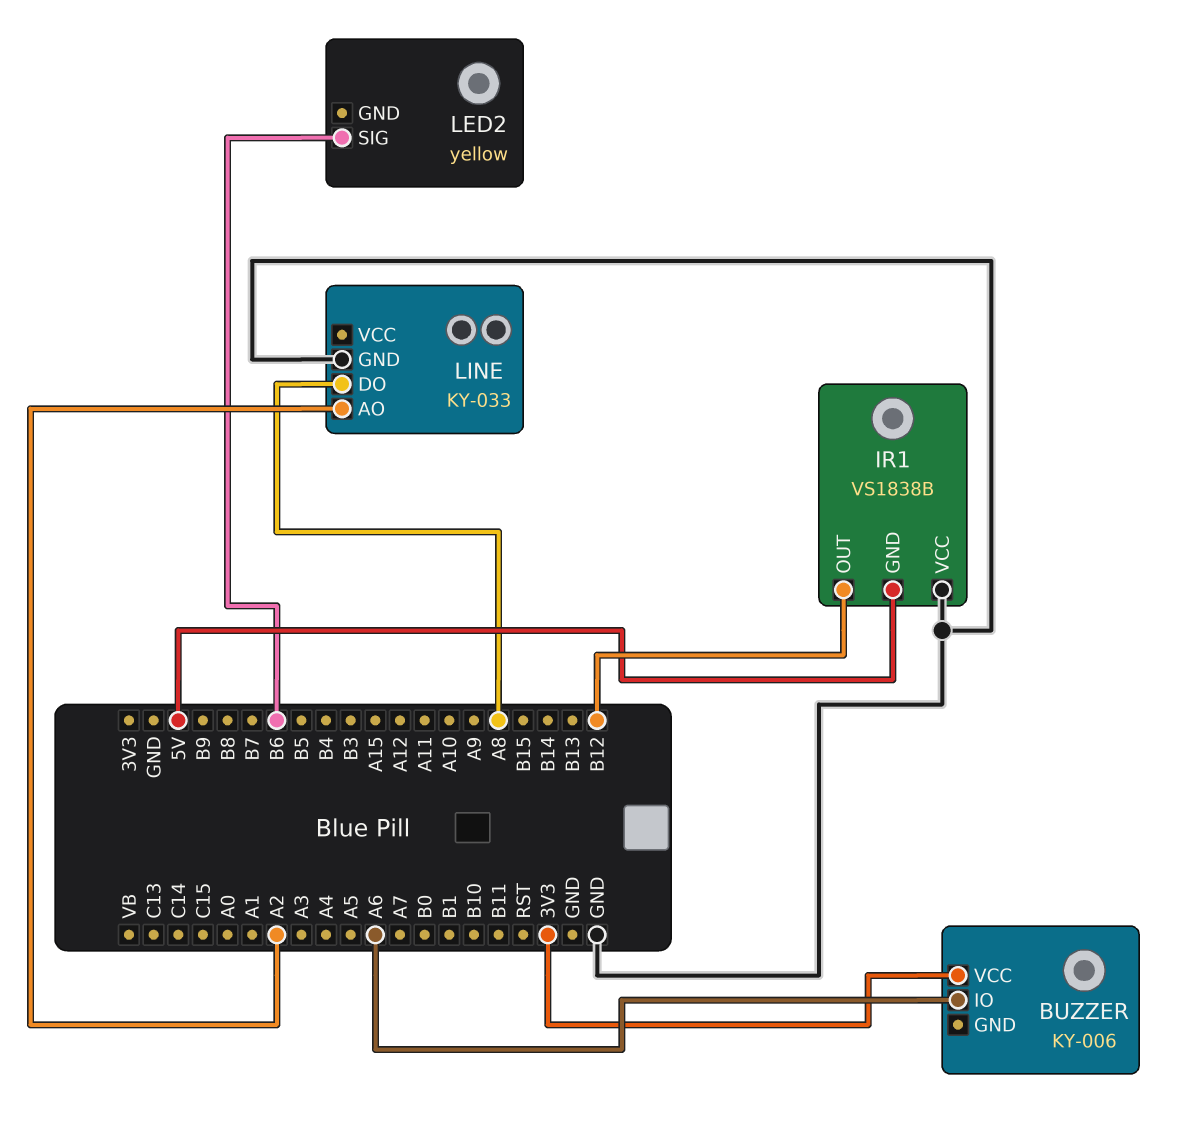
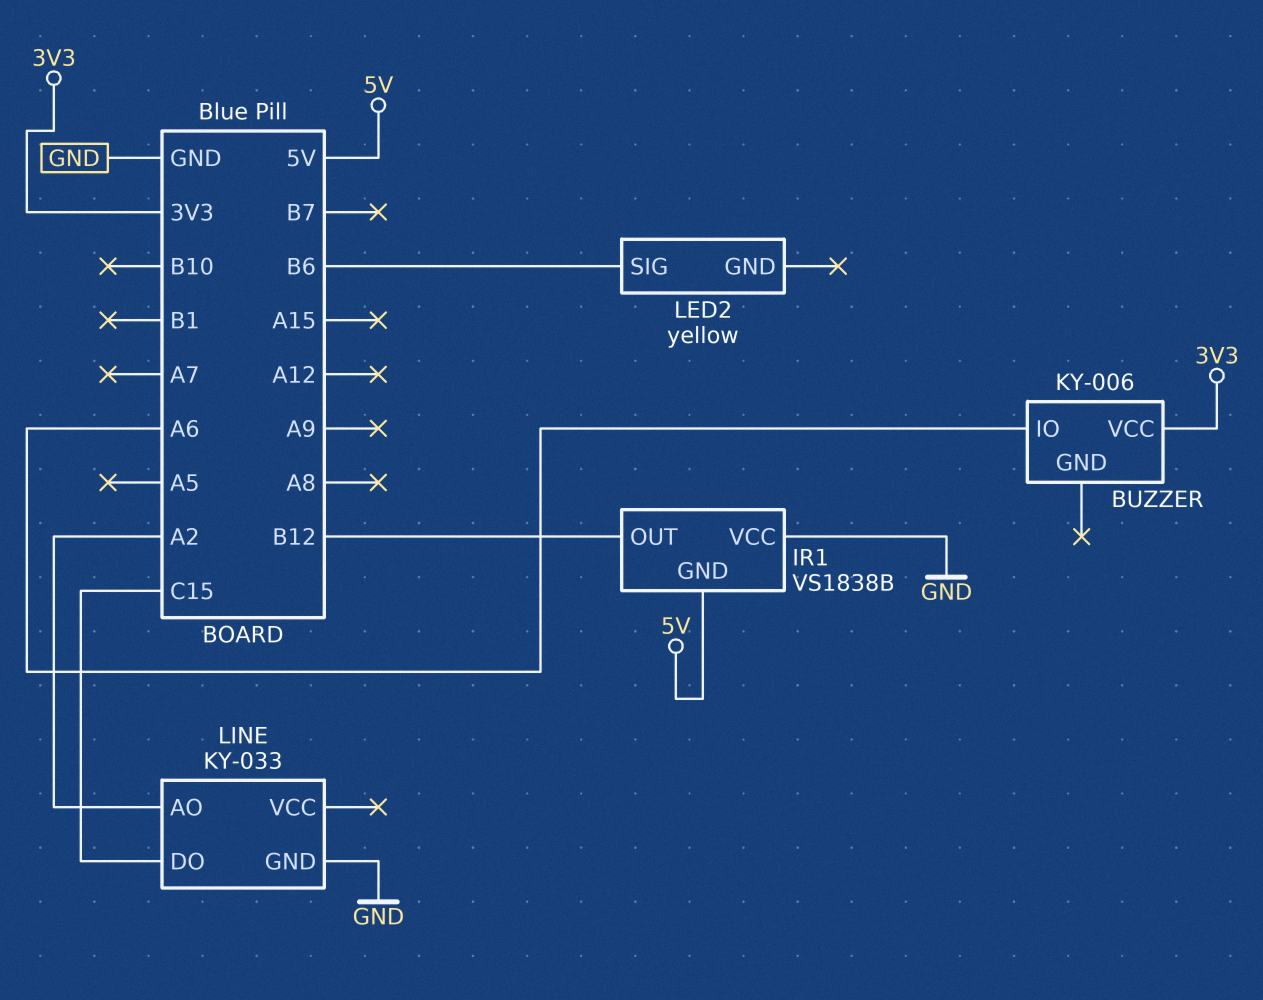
LINE pin DO: A8 -> C15

